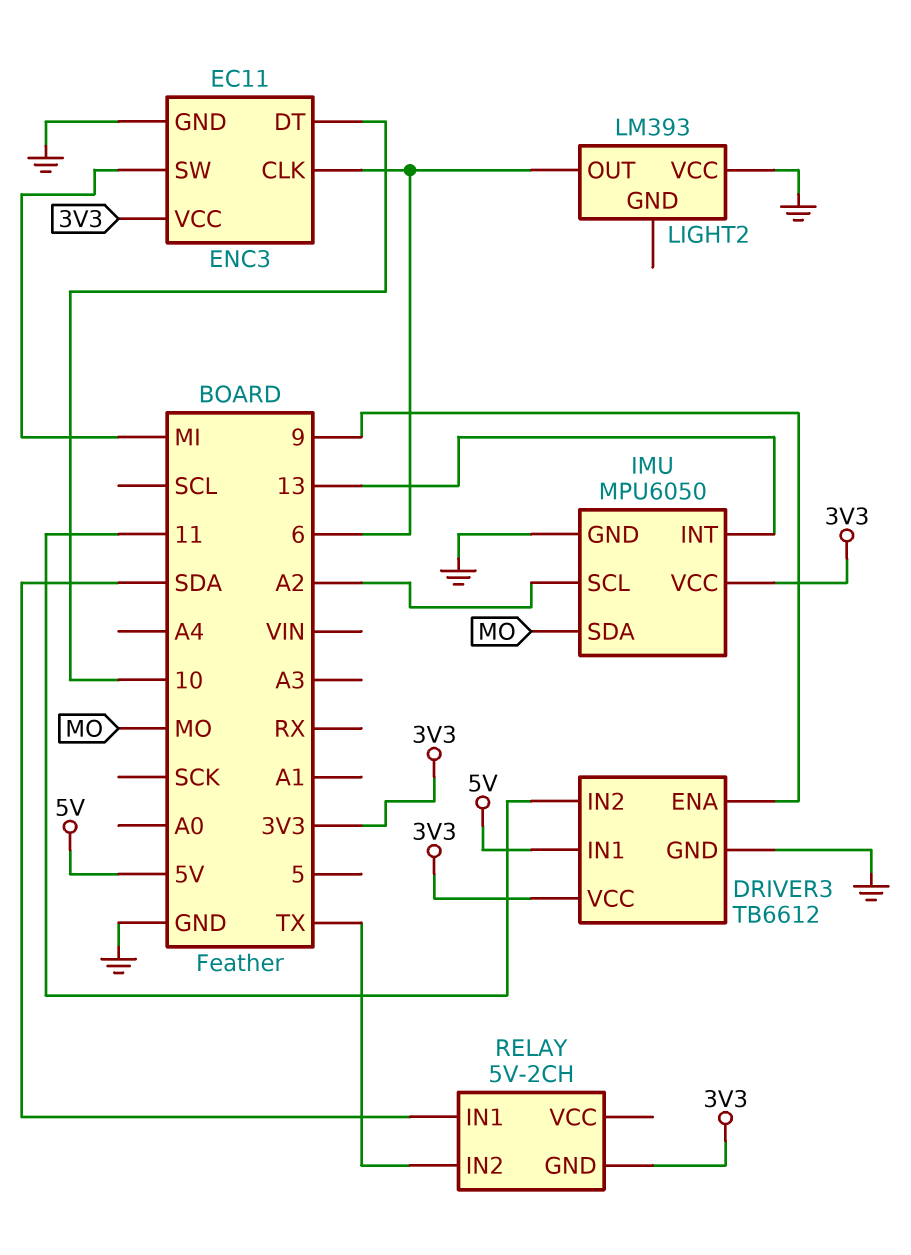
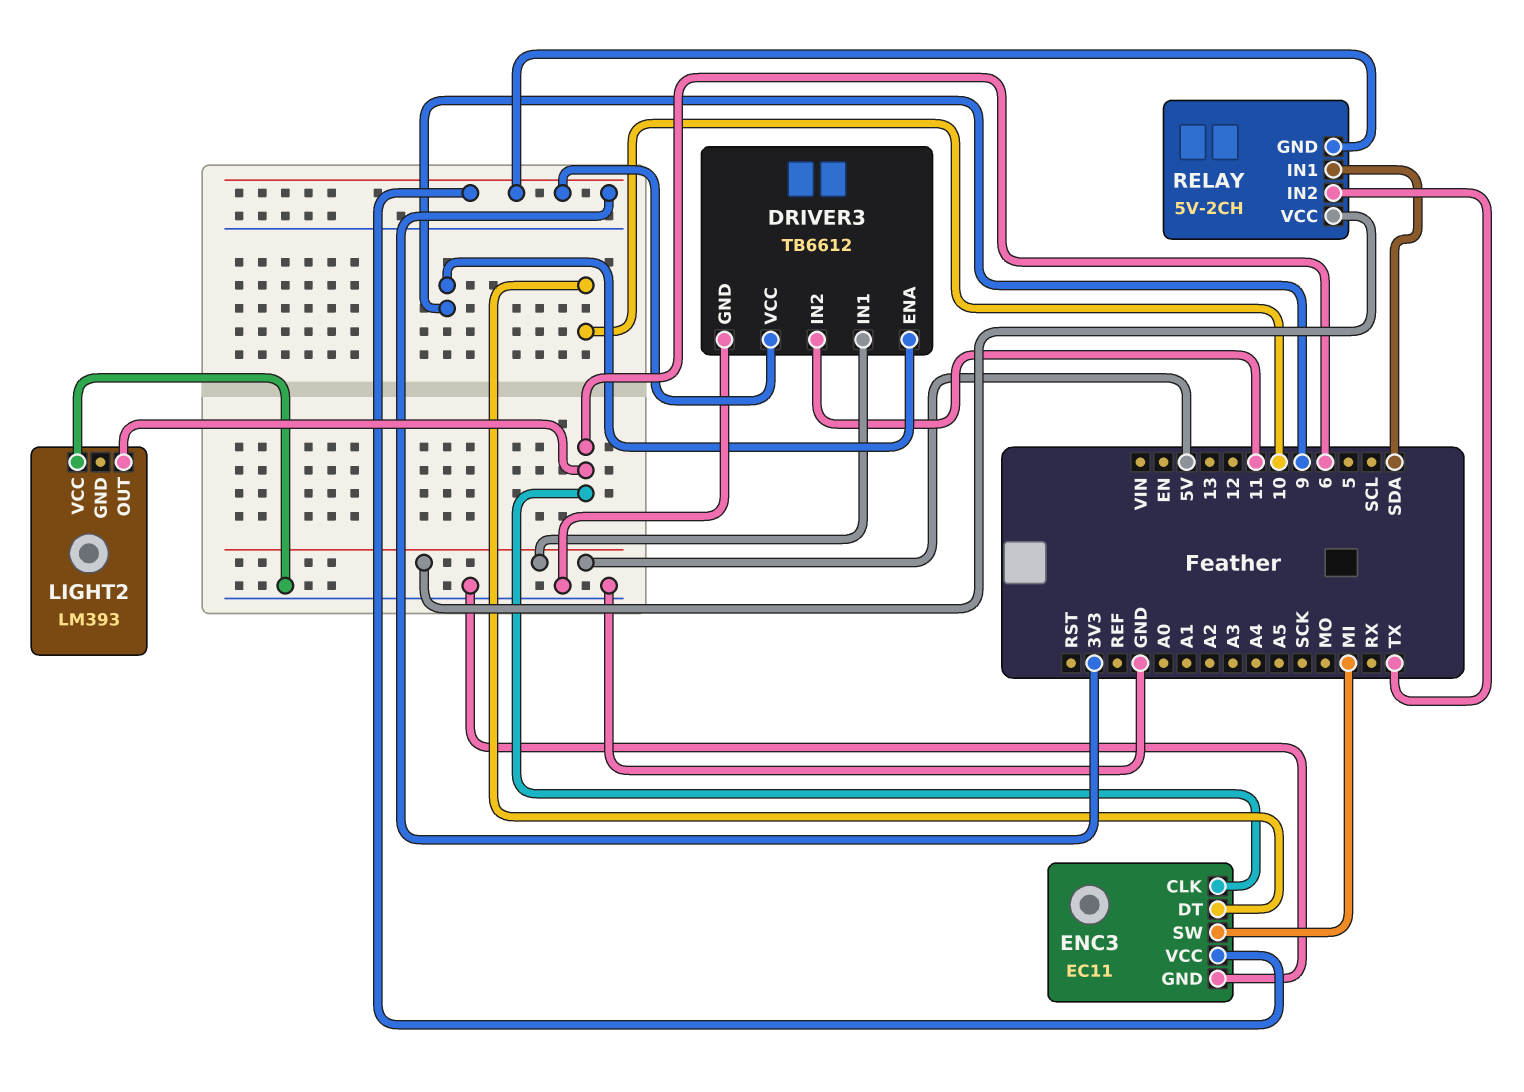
IMU: MPU6050 -> none
IMU pin GND: GND -> none
IMU pin INT: 13 -> none
IMU pin SCL: A2 -> none
IMU pin SDA: MO -> none
IMU pin VCC: 3V3 -> none
RELAY pin VCC: none -> 5V

